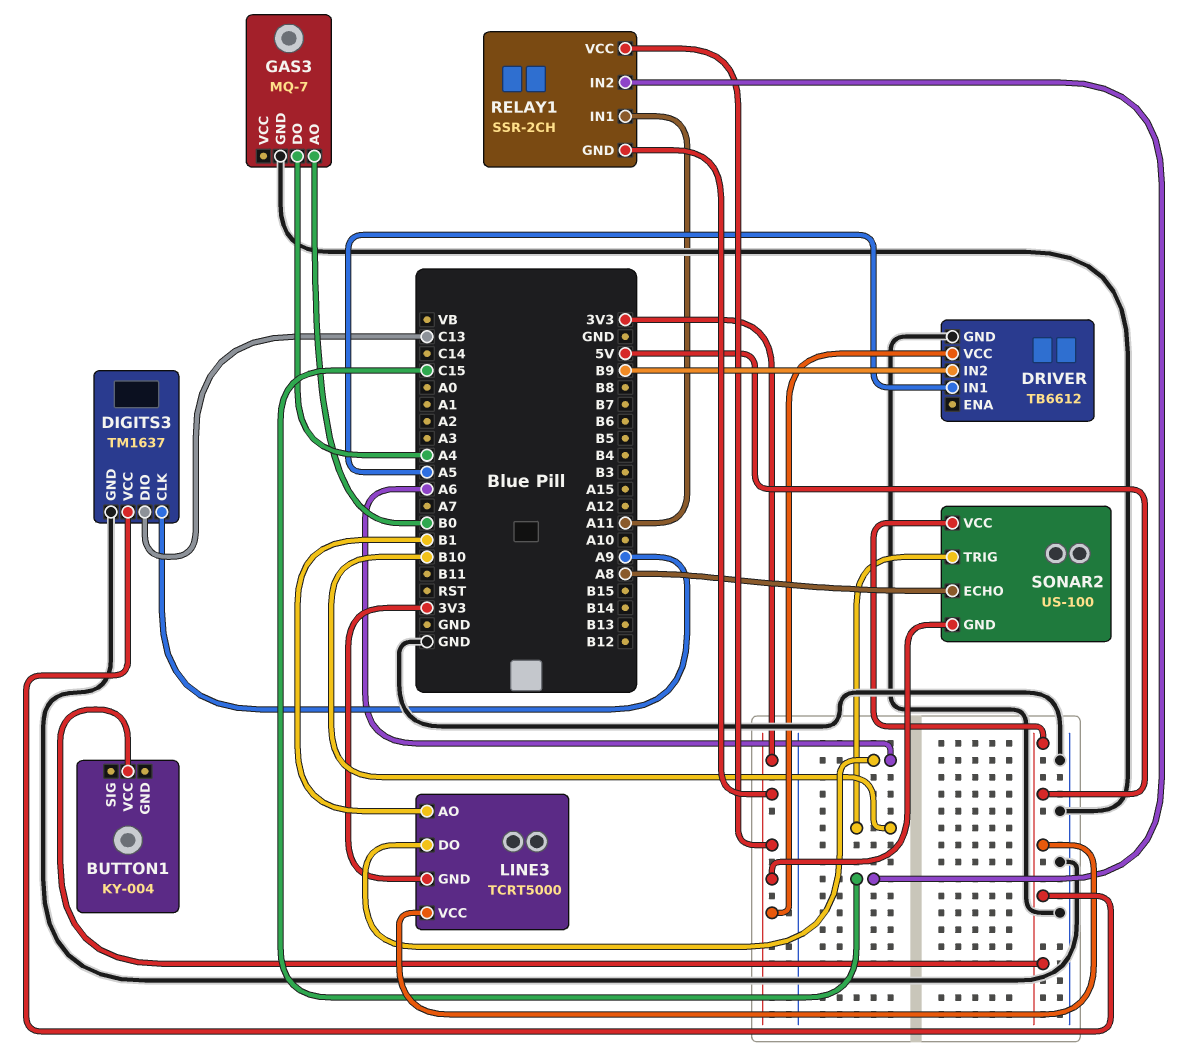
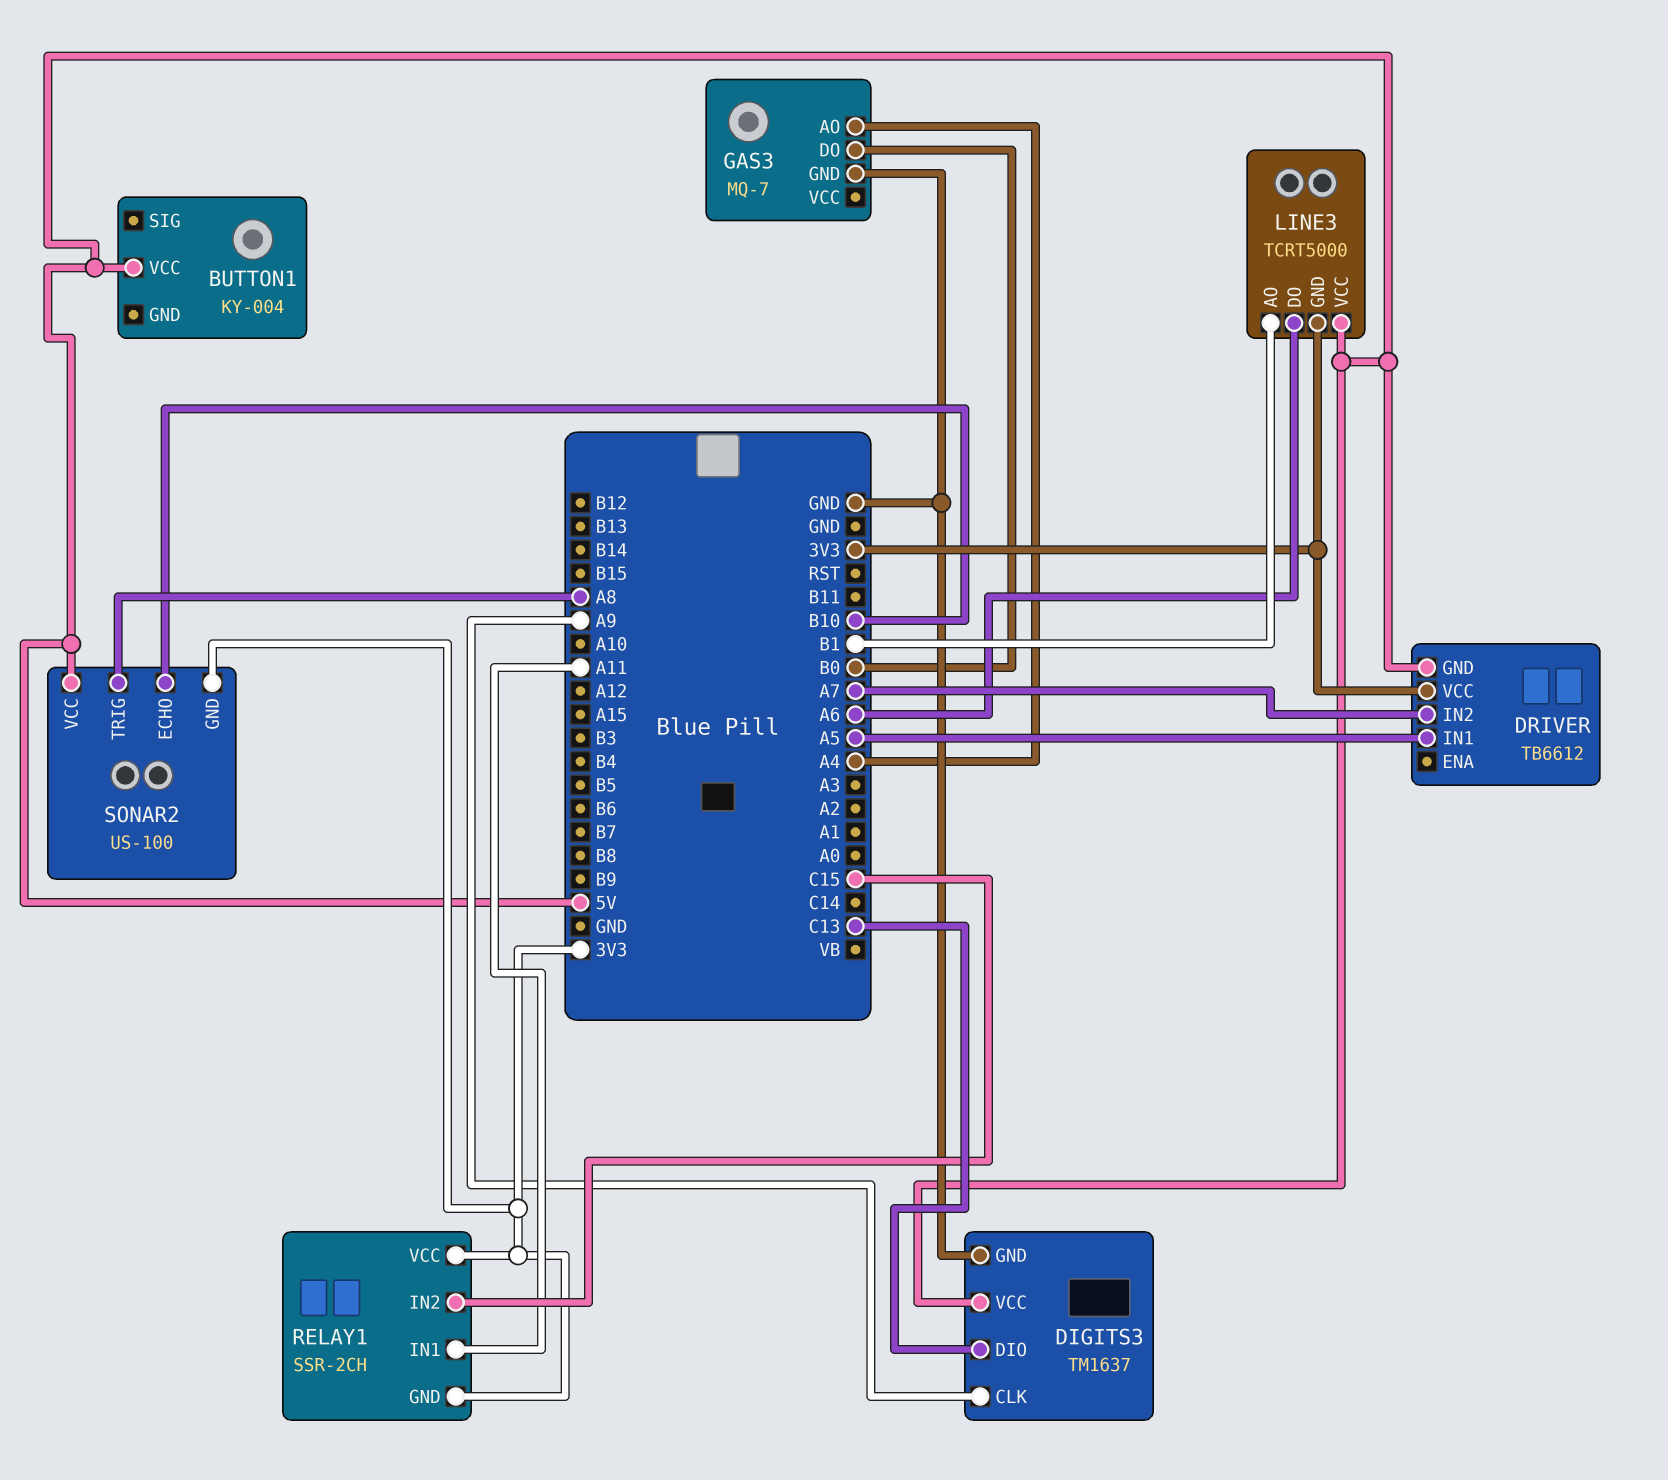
DRIVER pin GND: GND -> 5V
DRIVER pin IN2: B9 -> A7
GAS3 pin AO: B0 -> A4
GAS3 pin DO: A4 -> B0
SONAR2 pin ECHO: A8 -> B10
SONAR2 pin TRIG: B10 -> A8

